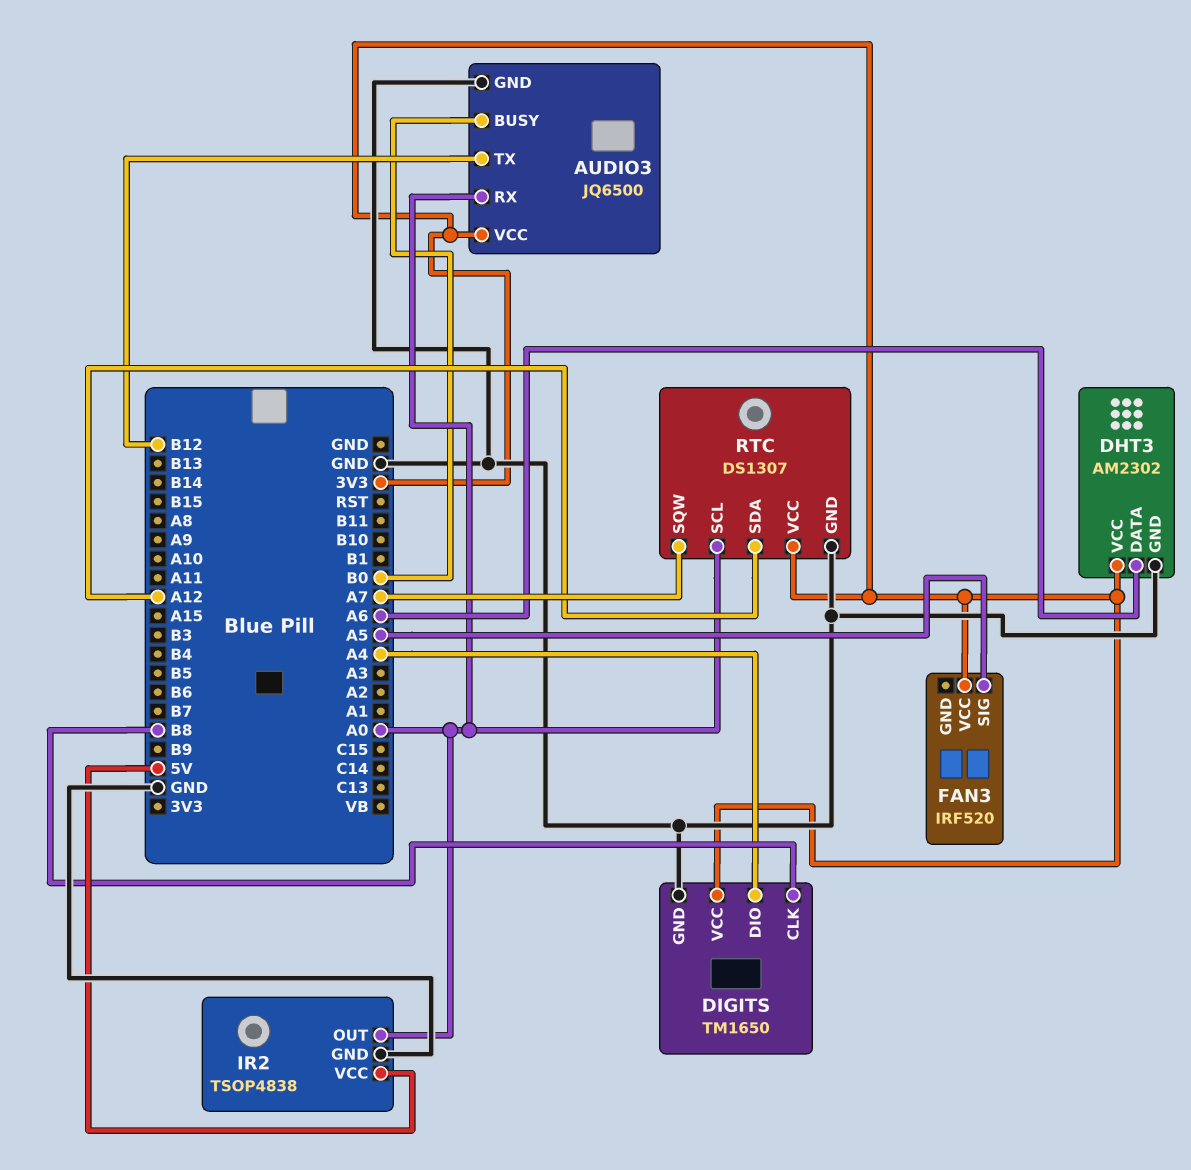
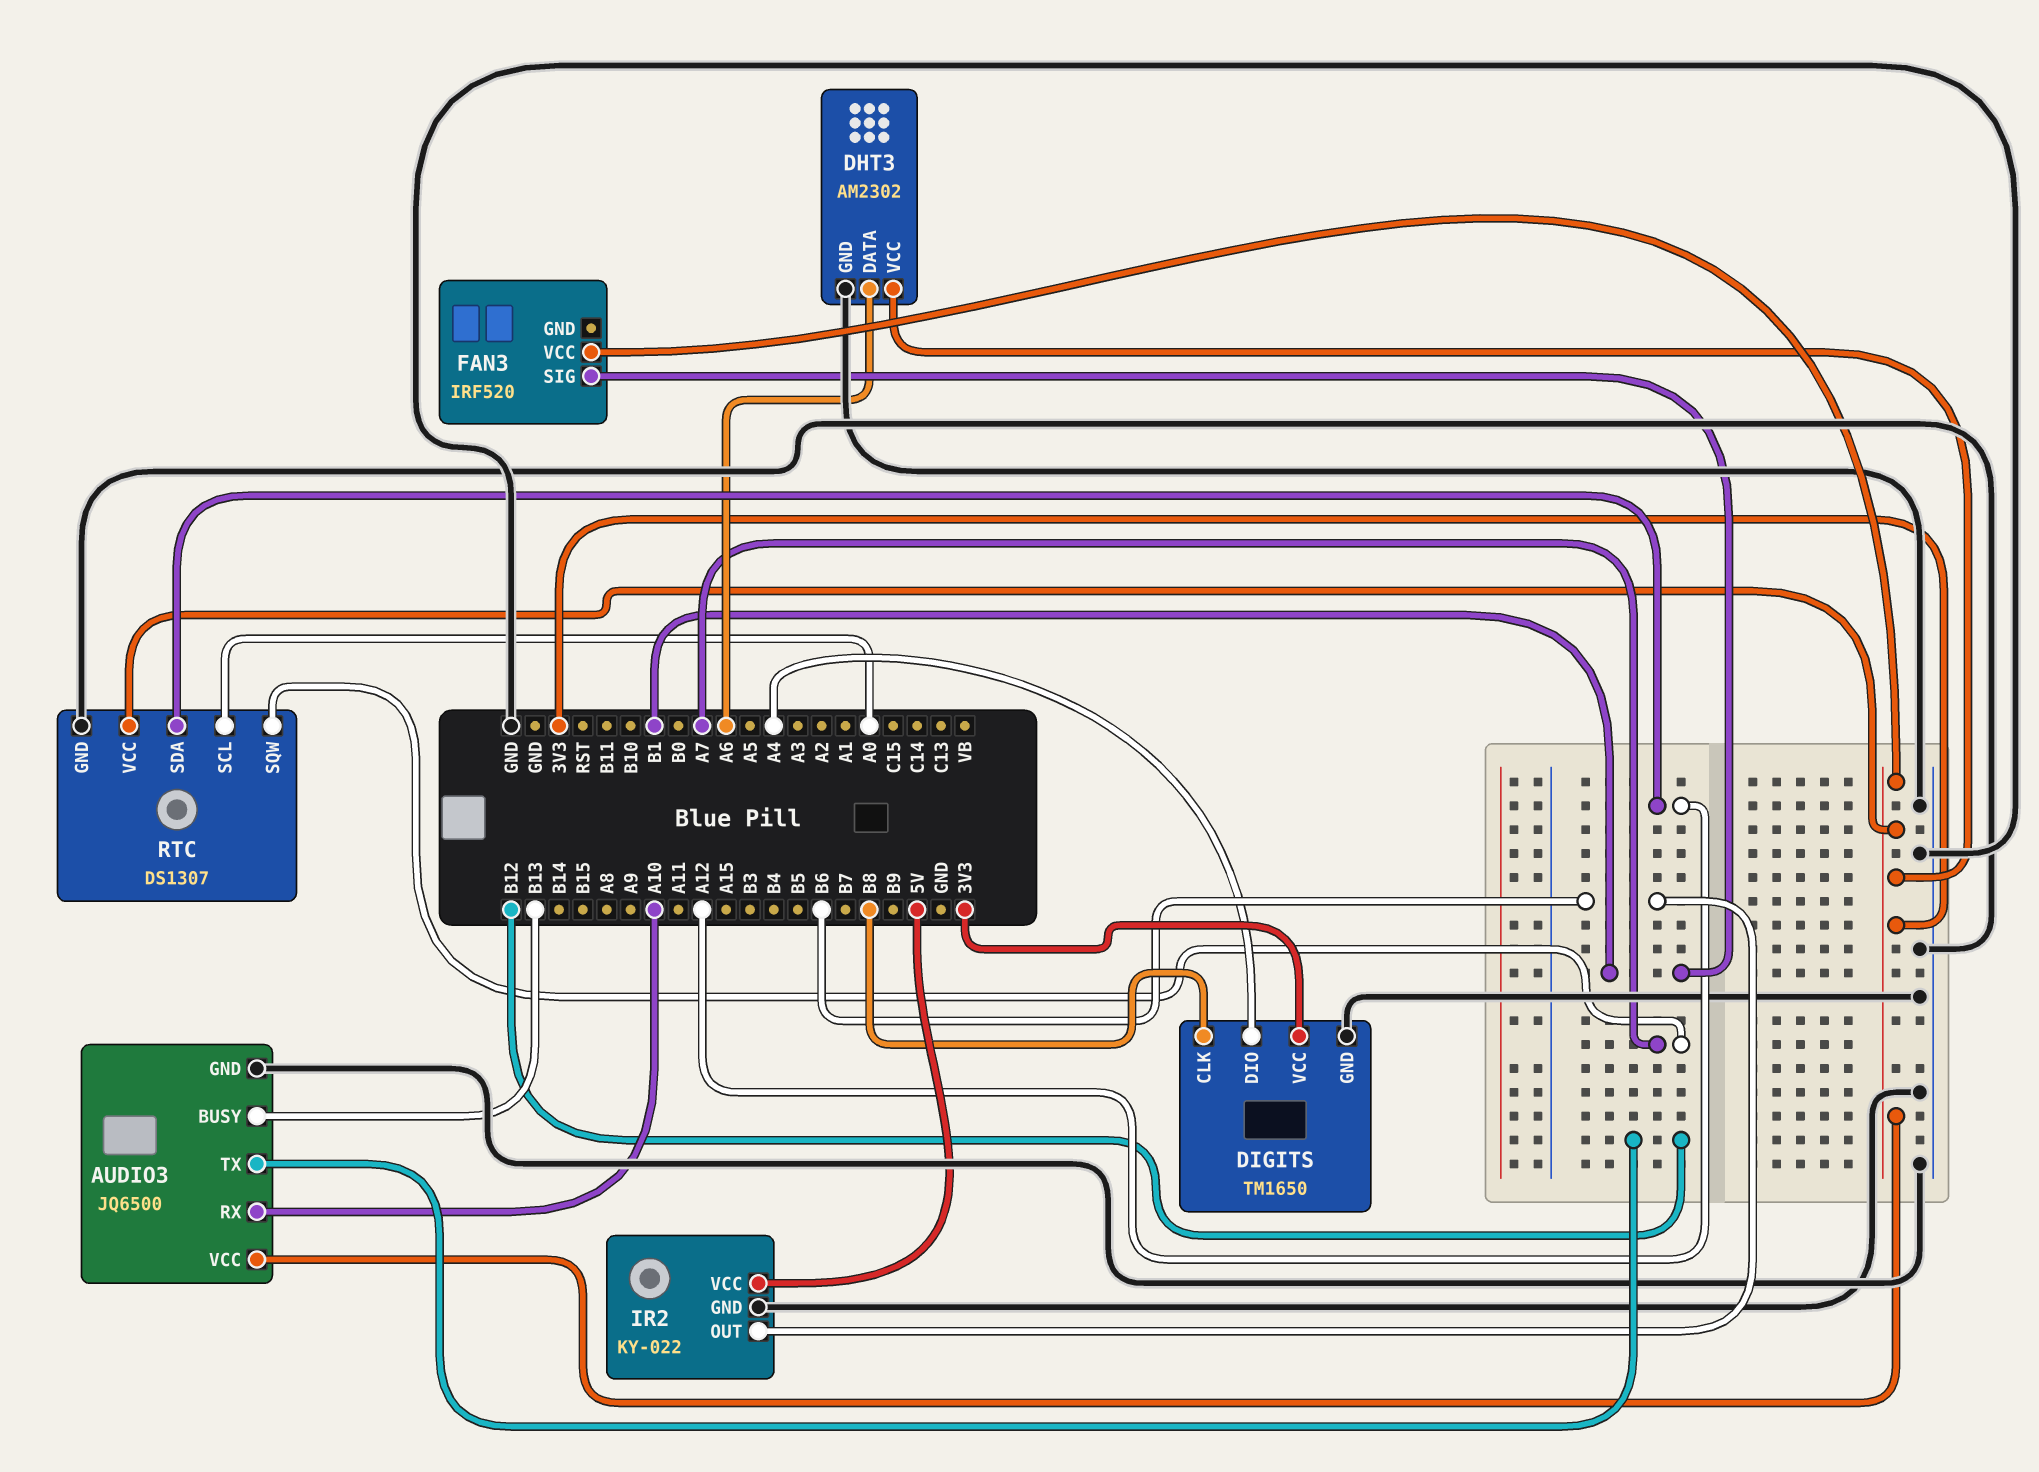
AUDIO3 pin BUSY: B0 -> B13
AUDIO3 pin RX: A0 -> A10
FAN3 pin SIG: A5 -> B1
IR2: TSOP4838 -> KY-022
IR2 pin OUT: A0 -> B6

